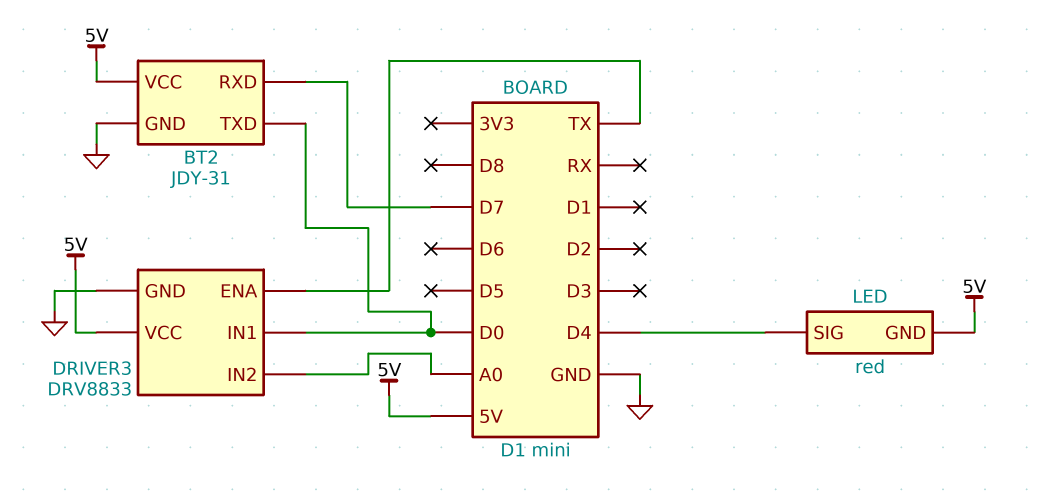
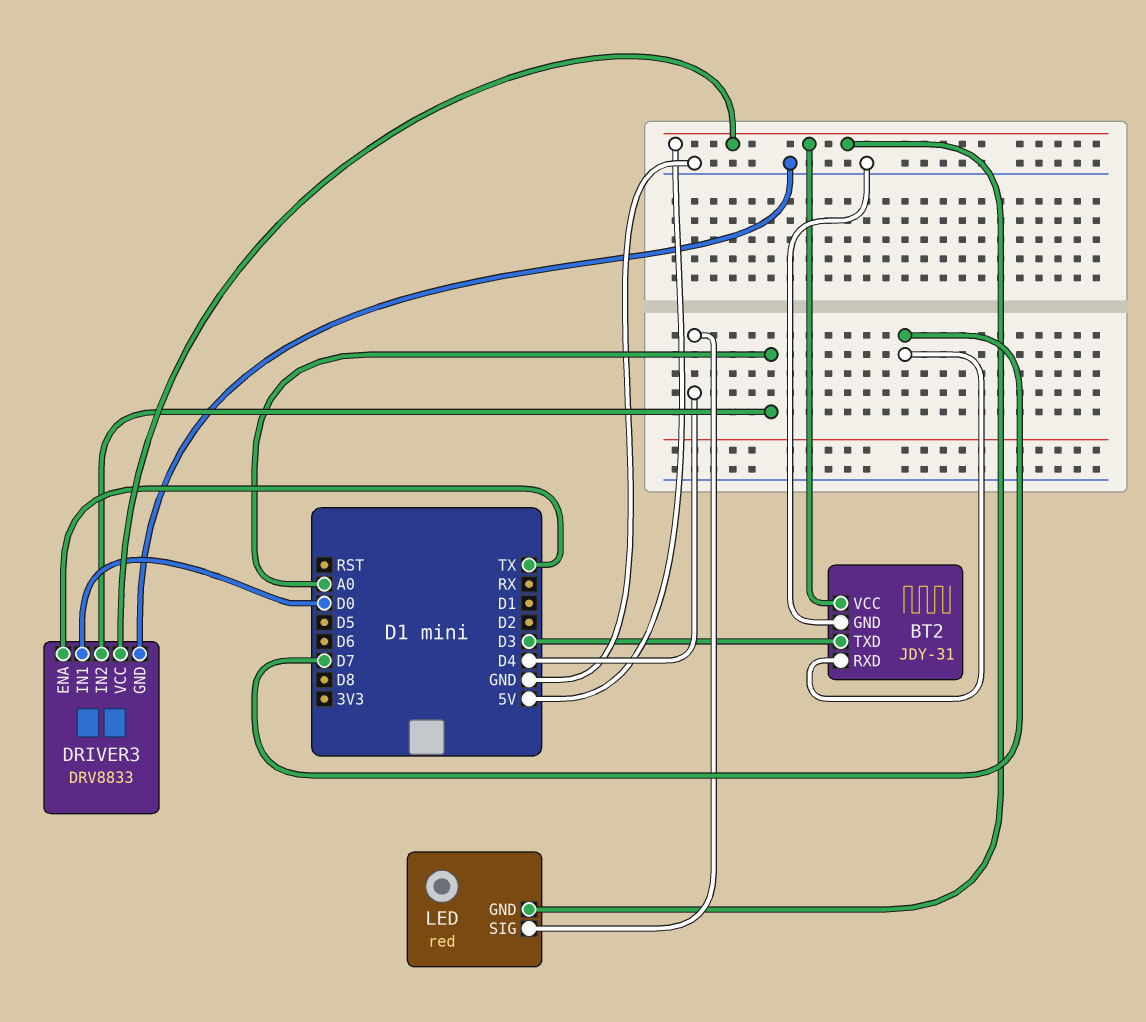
BT2 pin TXD: D0 -> D3

